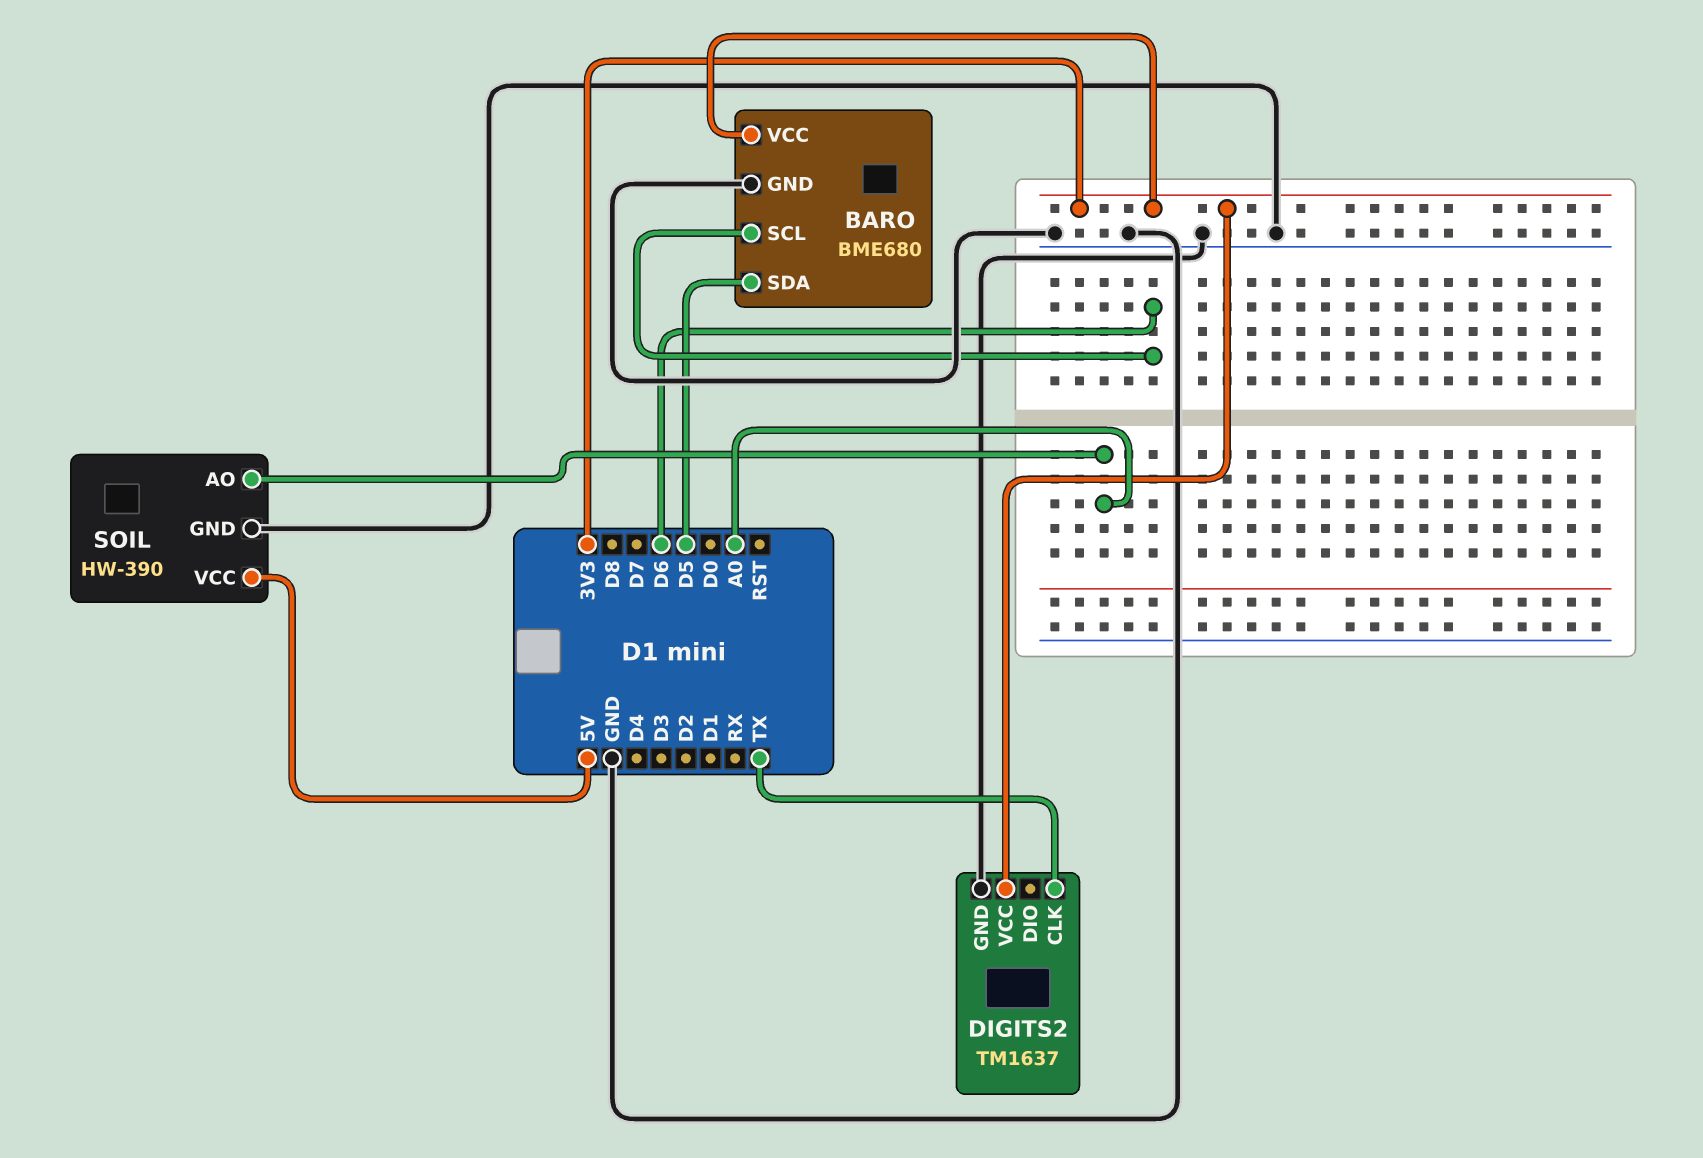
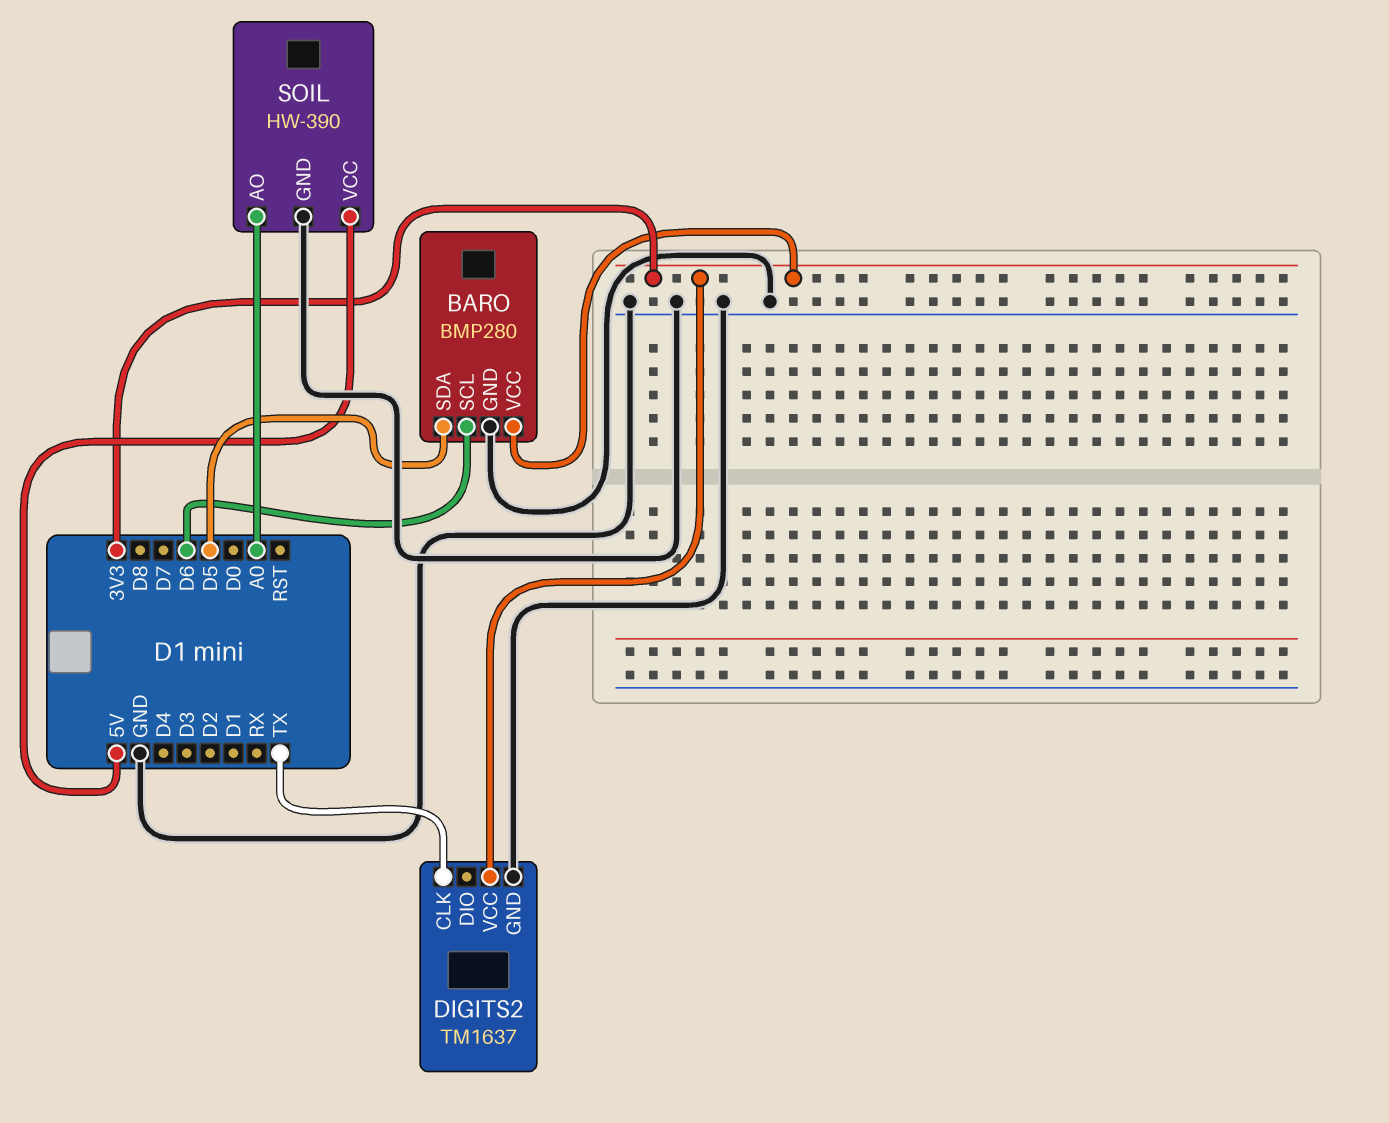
BARO: BME680 -> BMP280

